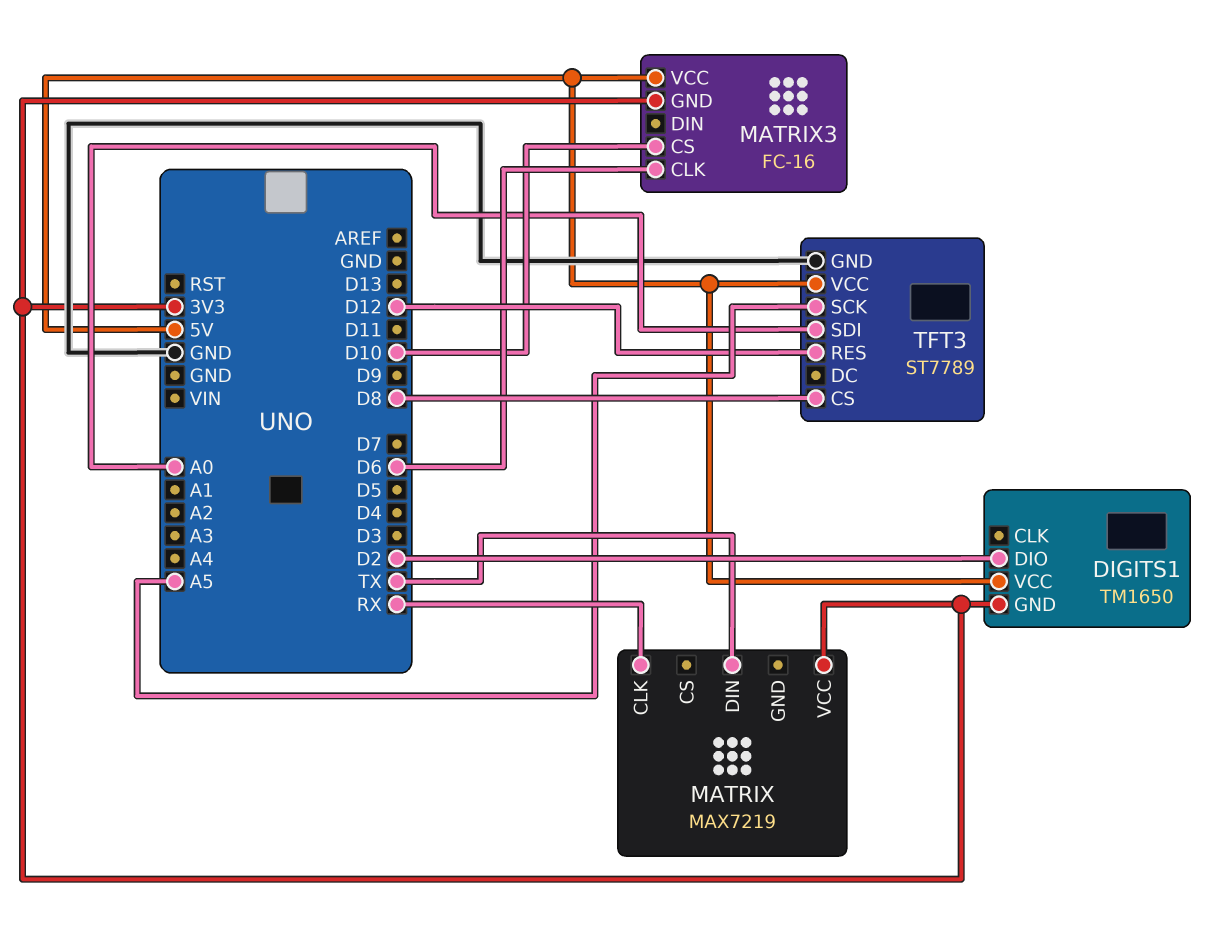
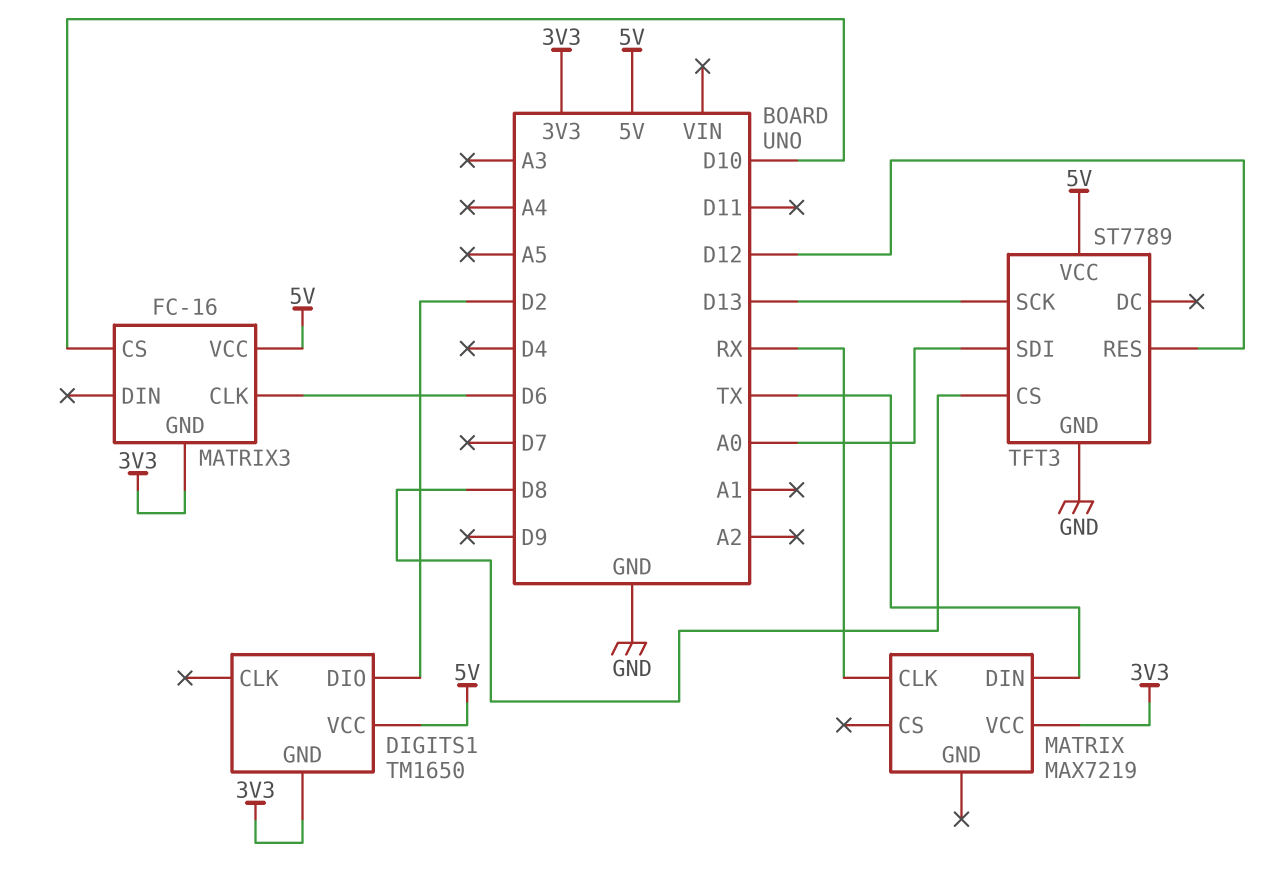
TFT3 pin SCK: A5 -> D13

